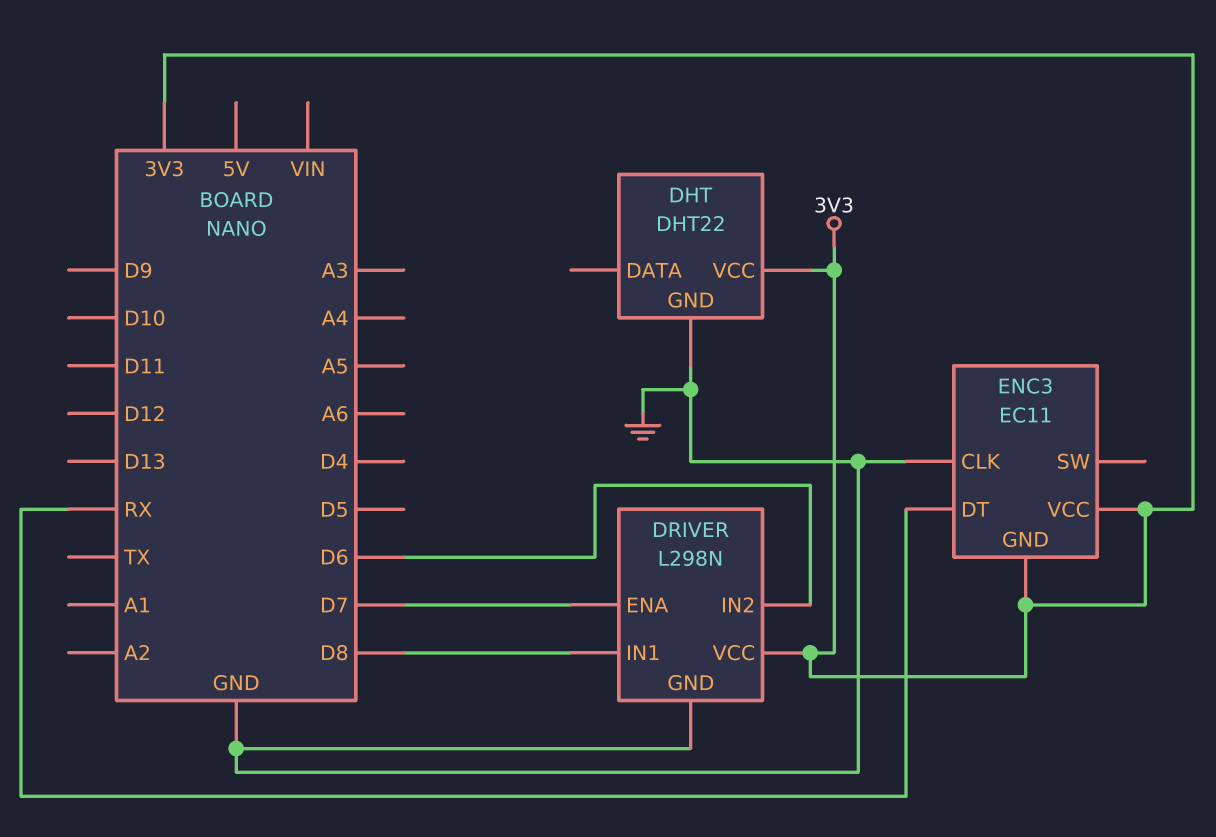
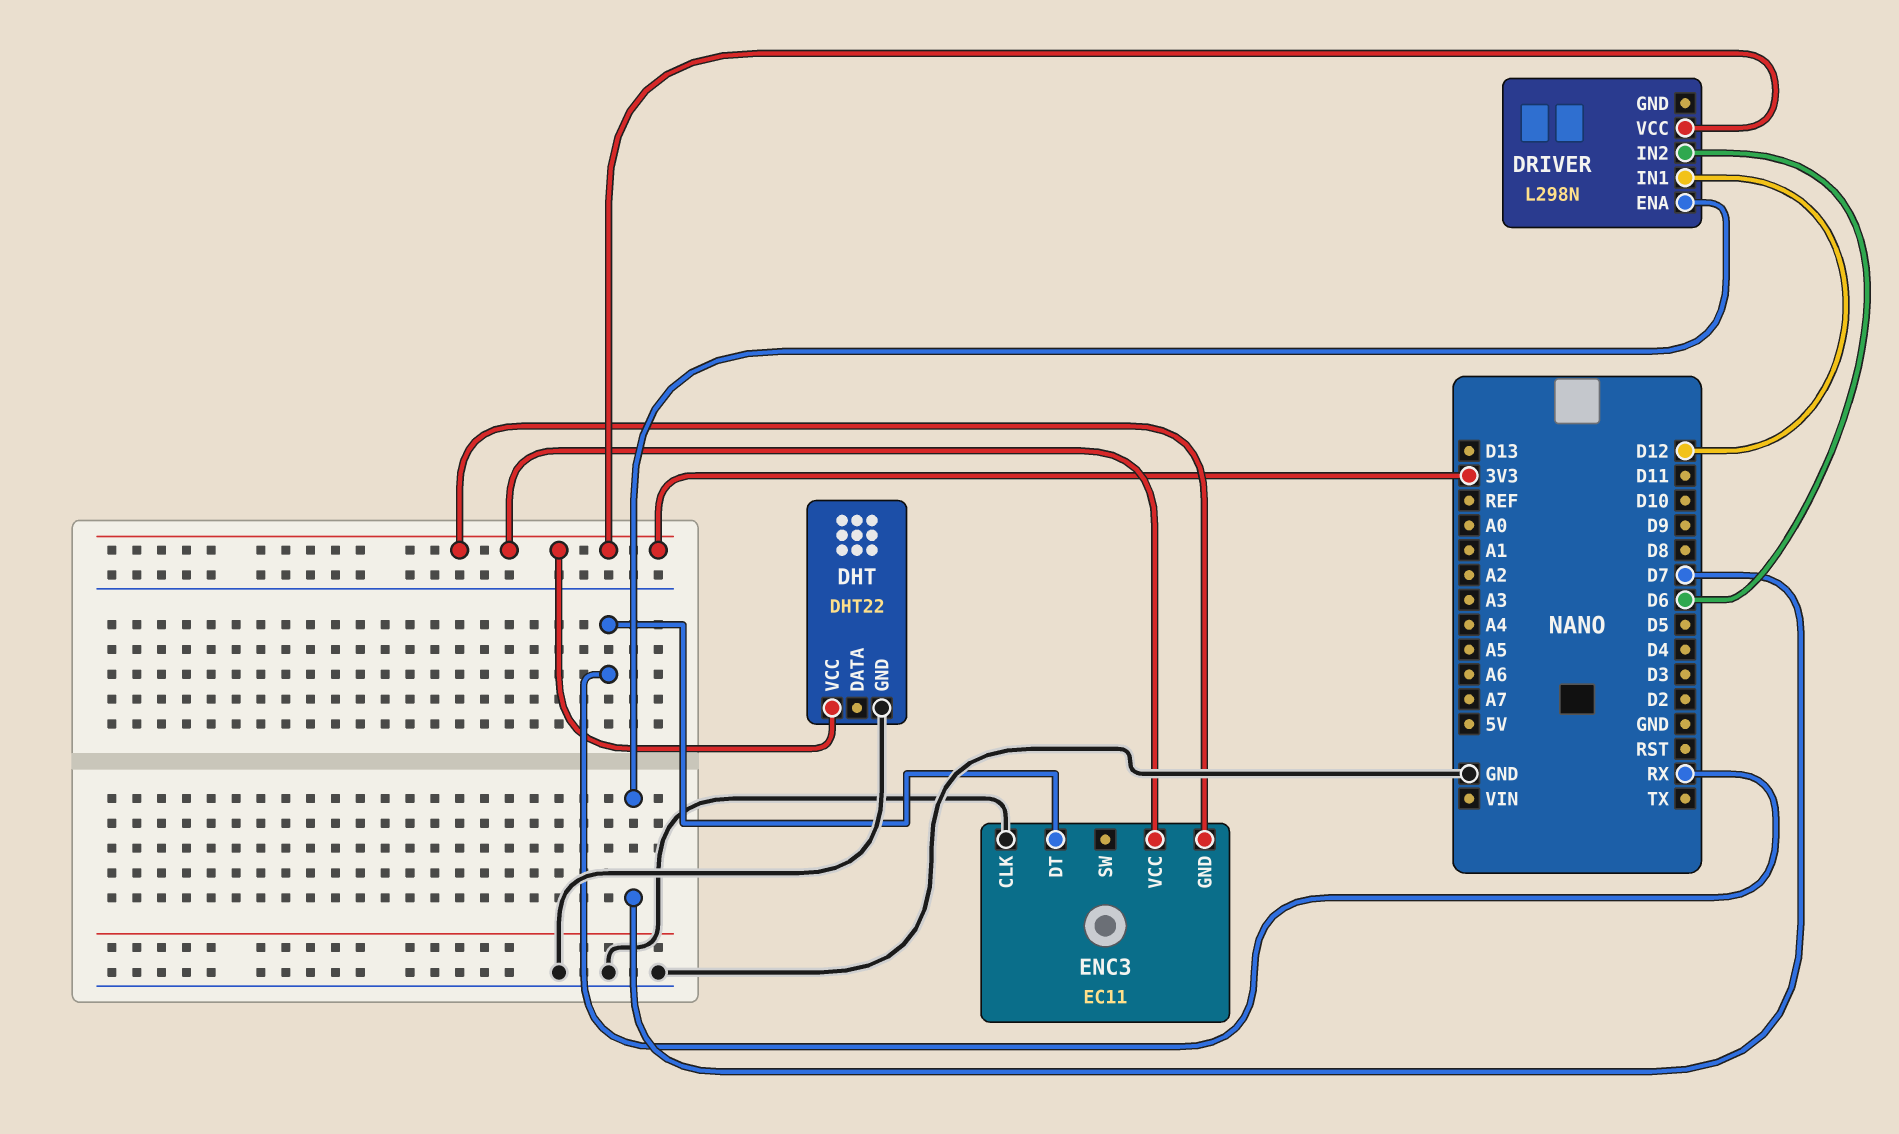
DRIVER pin GND: GND -> none
DRIVER pin IN1: D8 -> D12

